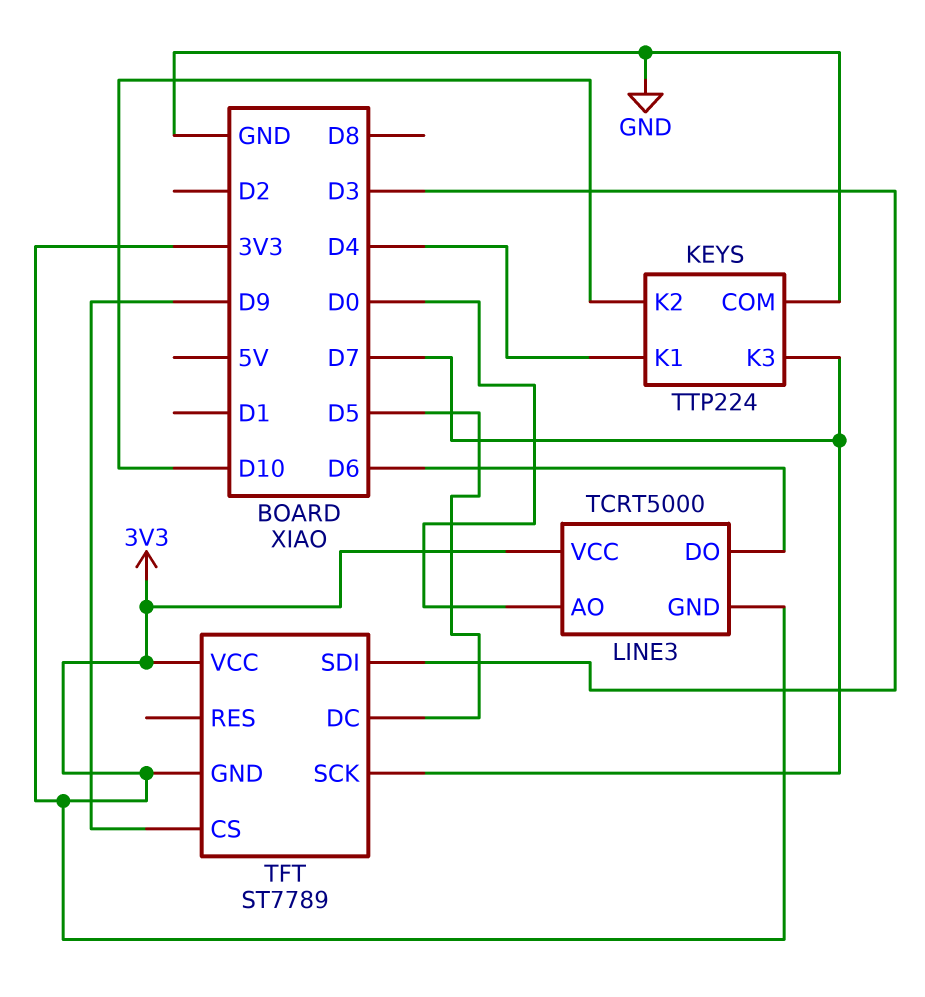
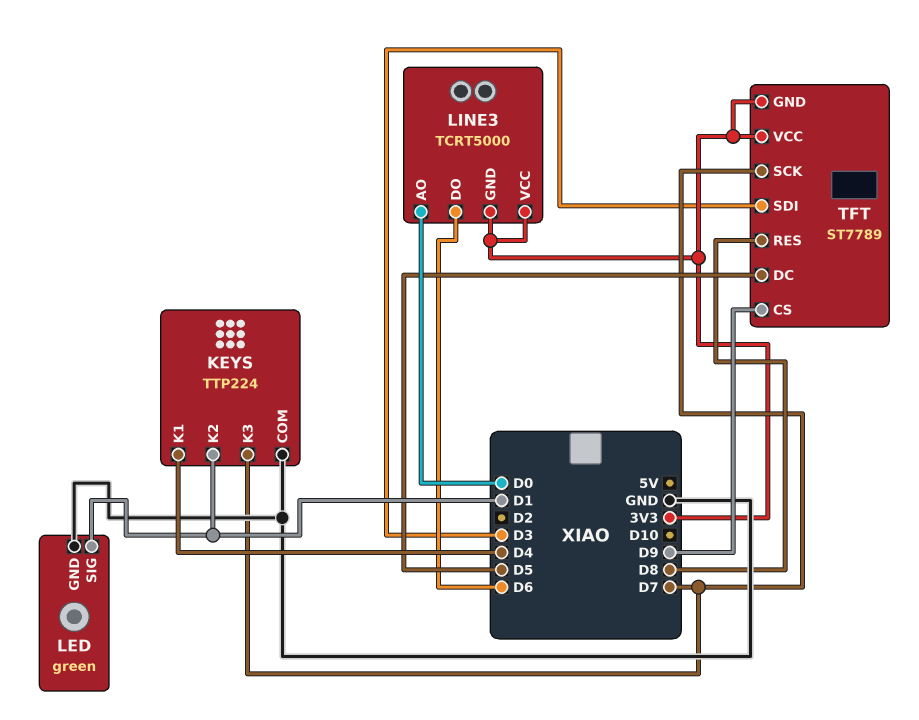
KEYS pin K2: D10 -> D1
LED: none -> green
LED pin GND: none -> GND
LED pin SIG: none -> D1
TFT pin RES: none -> D8

